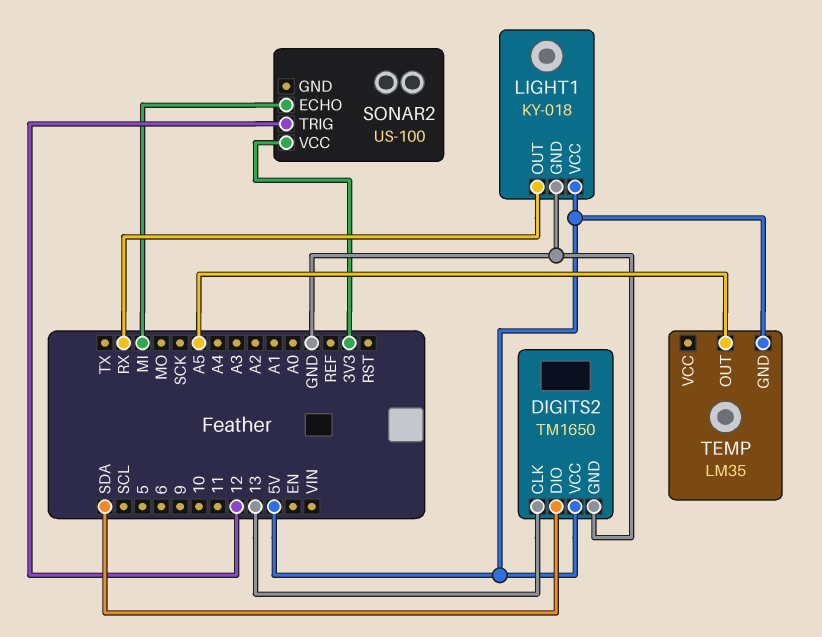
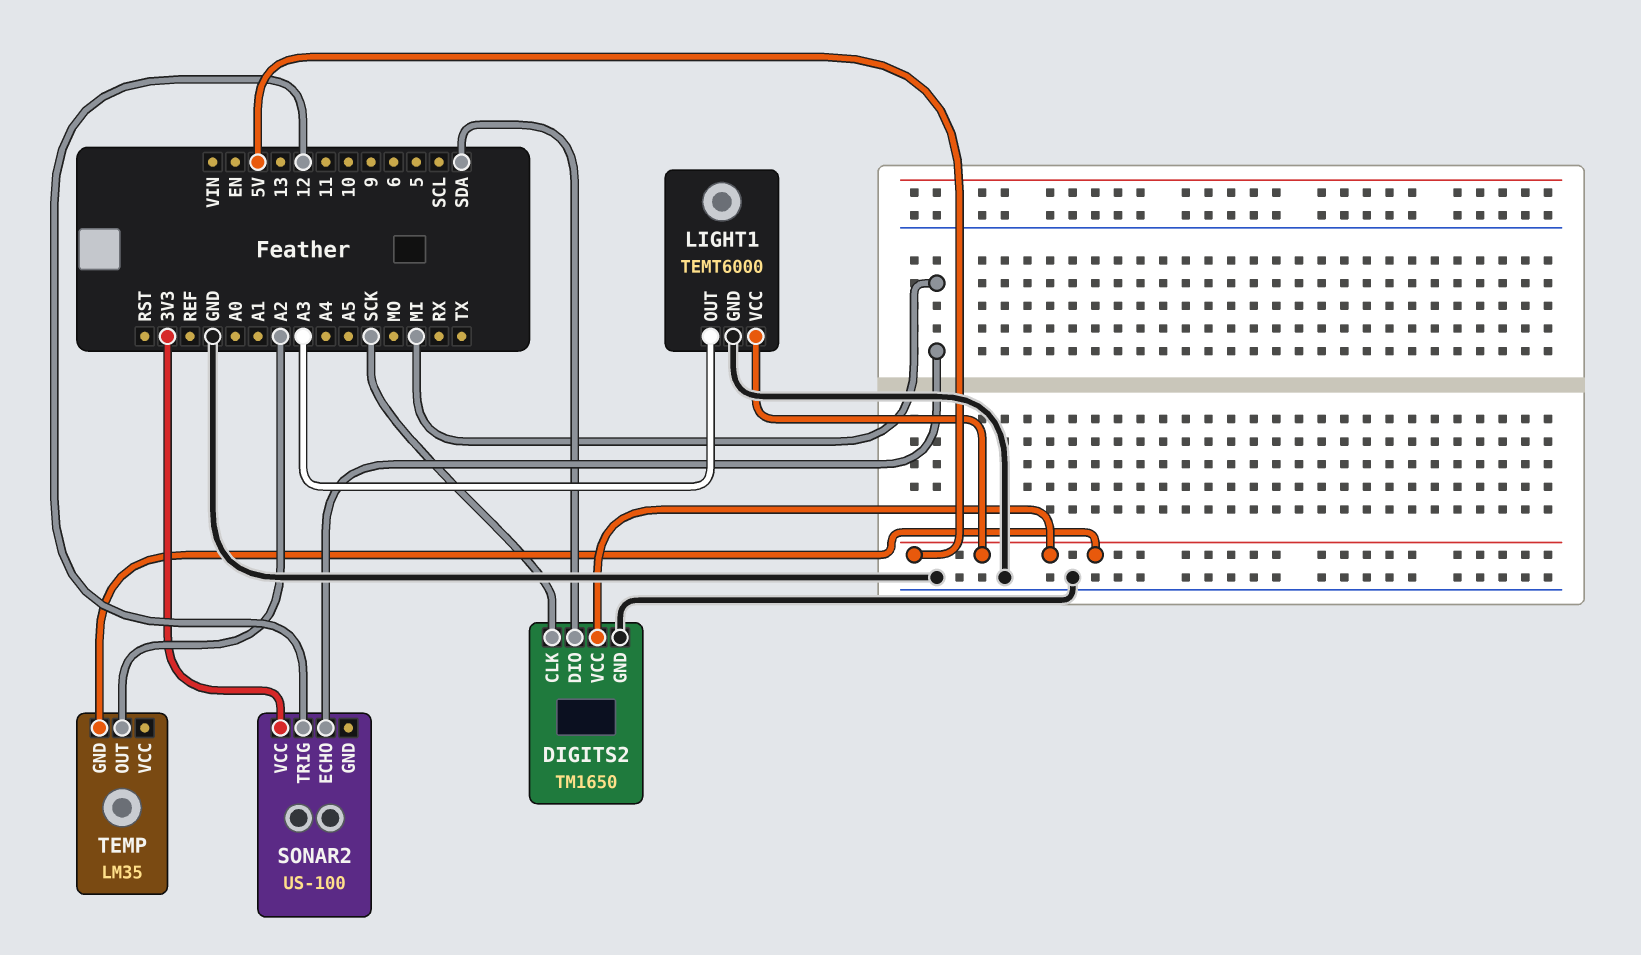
DIGITS2 pin CLK: 13 -> SCK
LIGHT1: KY-018 -> TEMT6000
LIGHT1 pin OUT: RX -> A3
TEMP pin OUT: A5 -> A2

